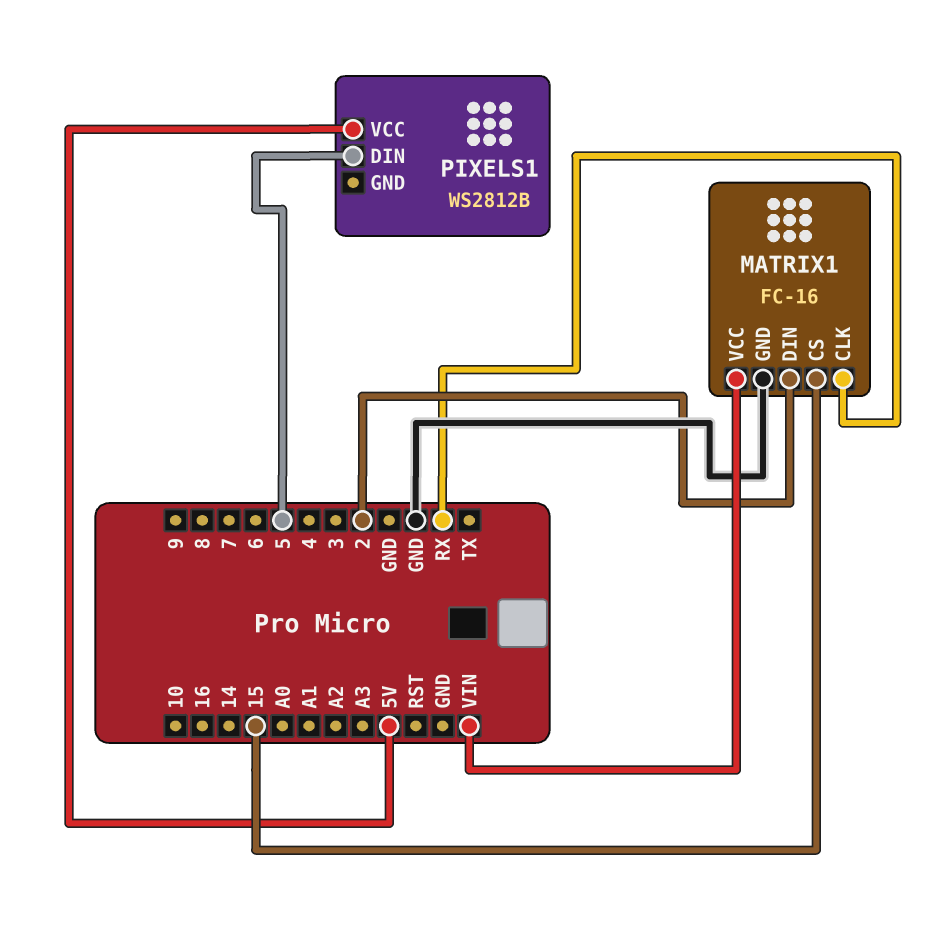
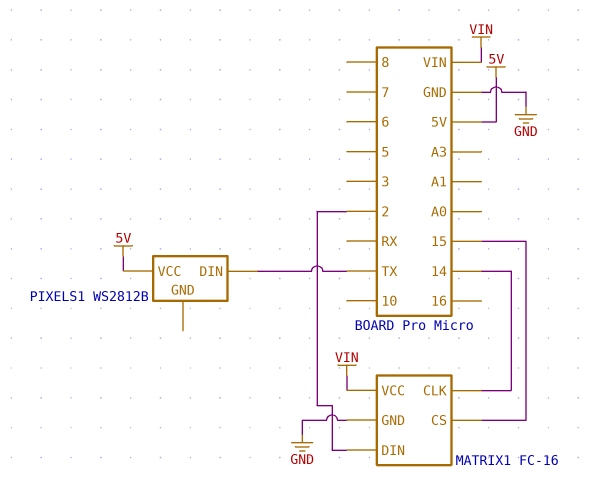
MATRIX1 pin CLK: RX -> 14
PIXELS1 pin DIN: 5 -> TX

